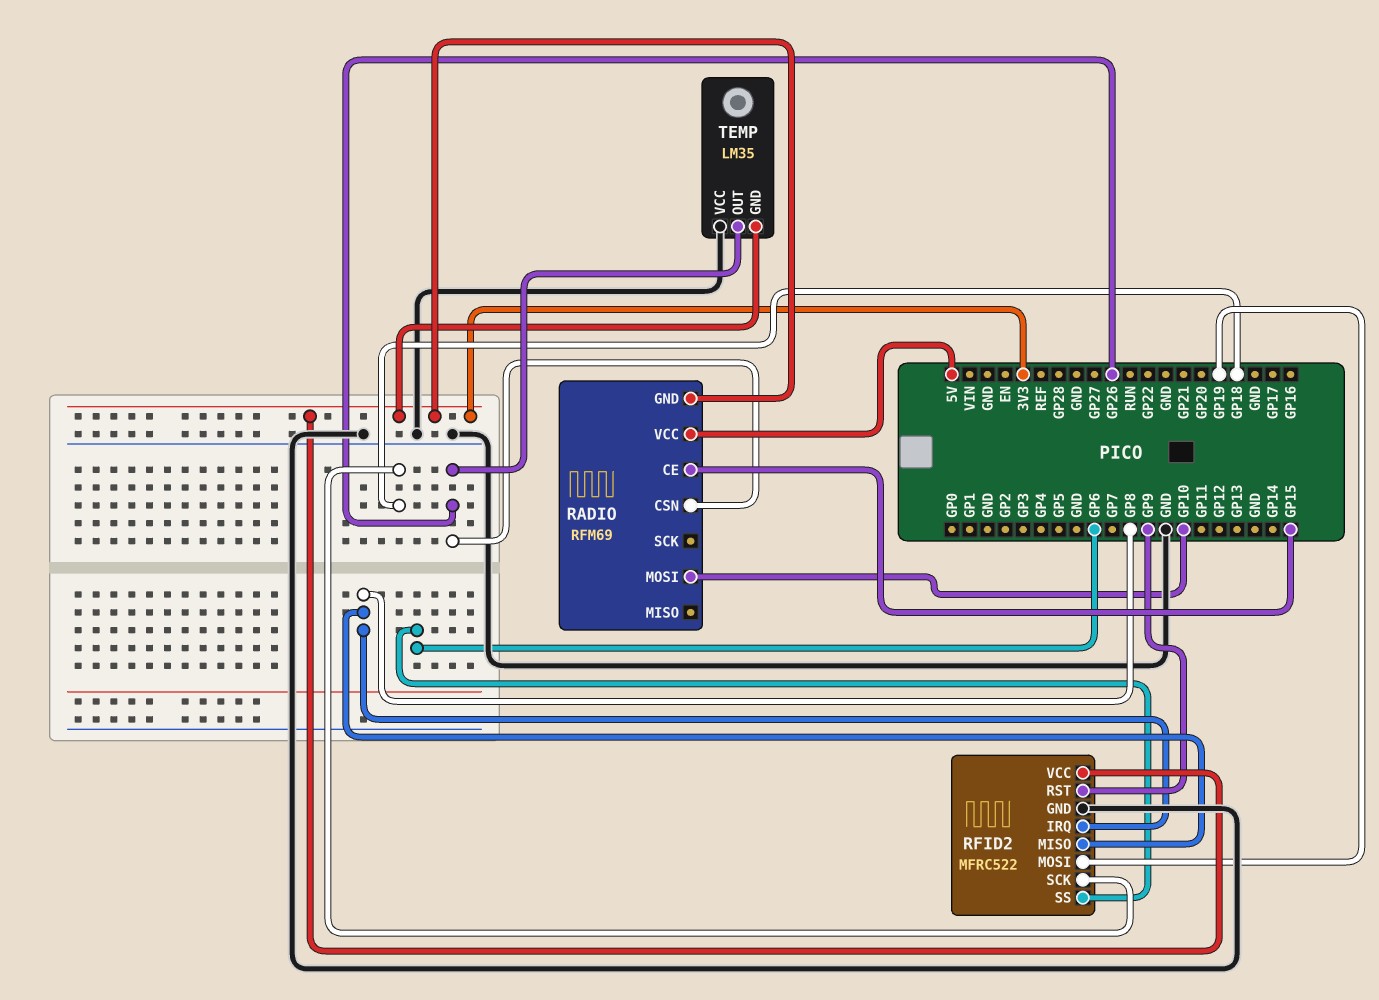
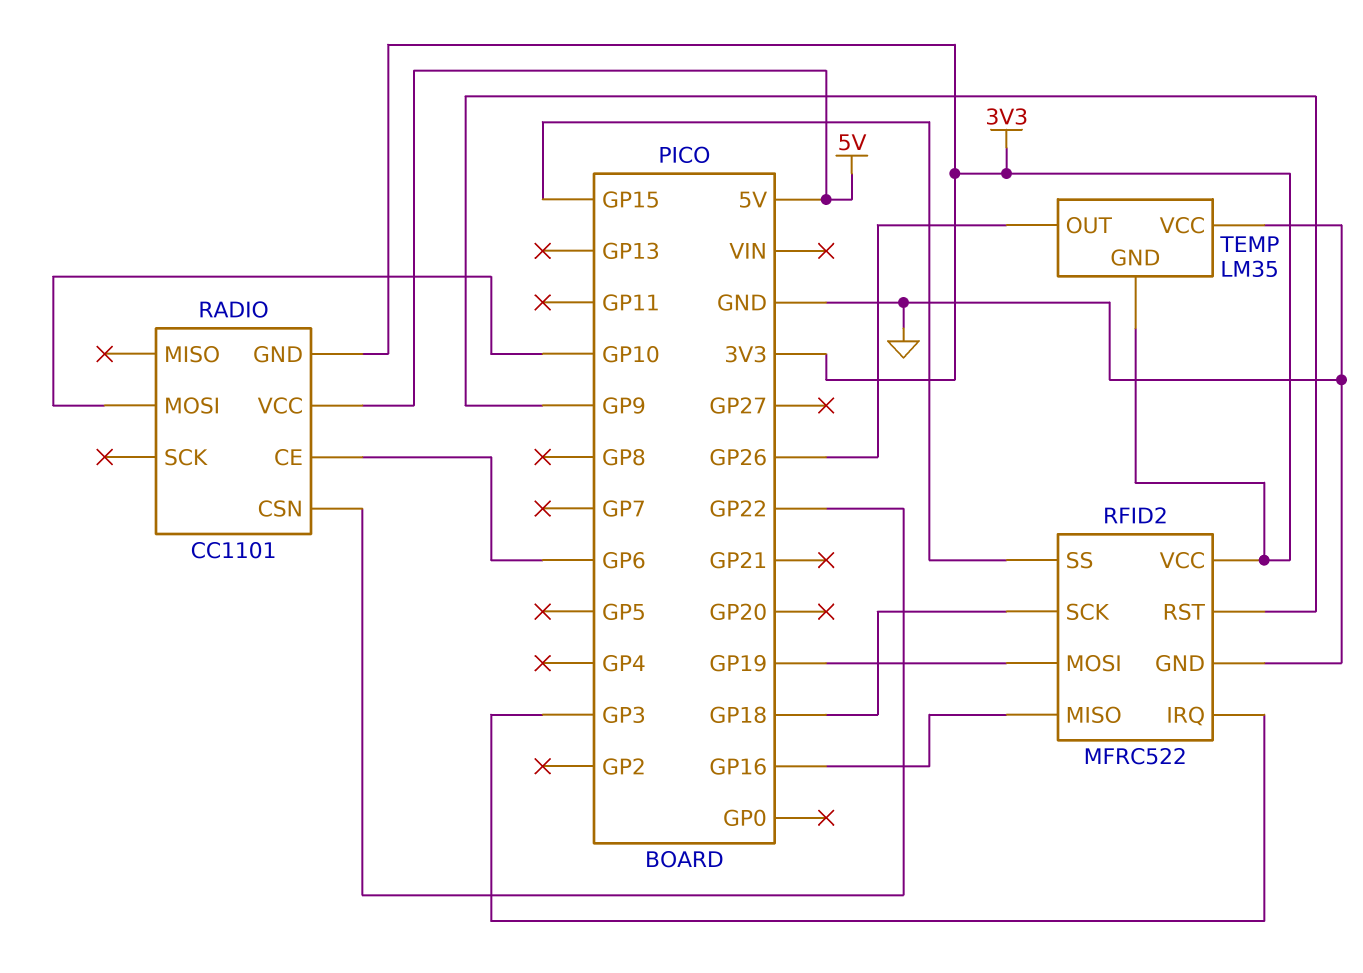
RADIO: RFM69 -> CC1101
RADIO pin CE: GP15 -> GP6
RADIO pin CSN: GP26 -> GP22
RFID2 pin IRQ: GP8 -> GP3
RFID2 pin MISO: GP8 -> GP16
RFID2 pin SS: GP6 -> GP15

